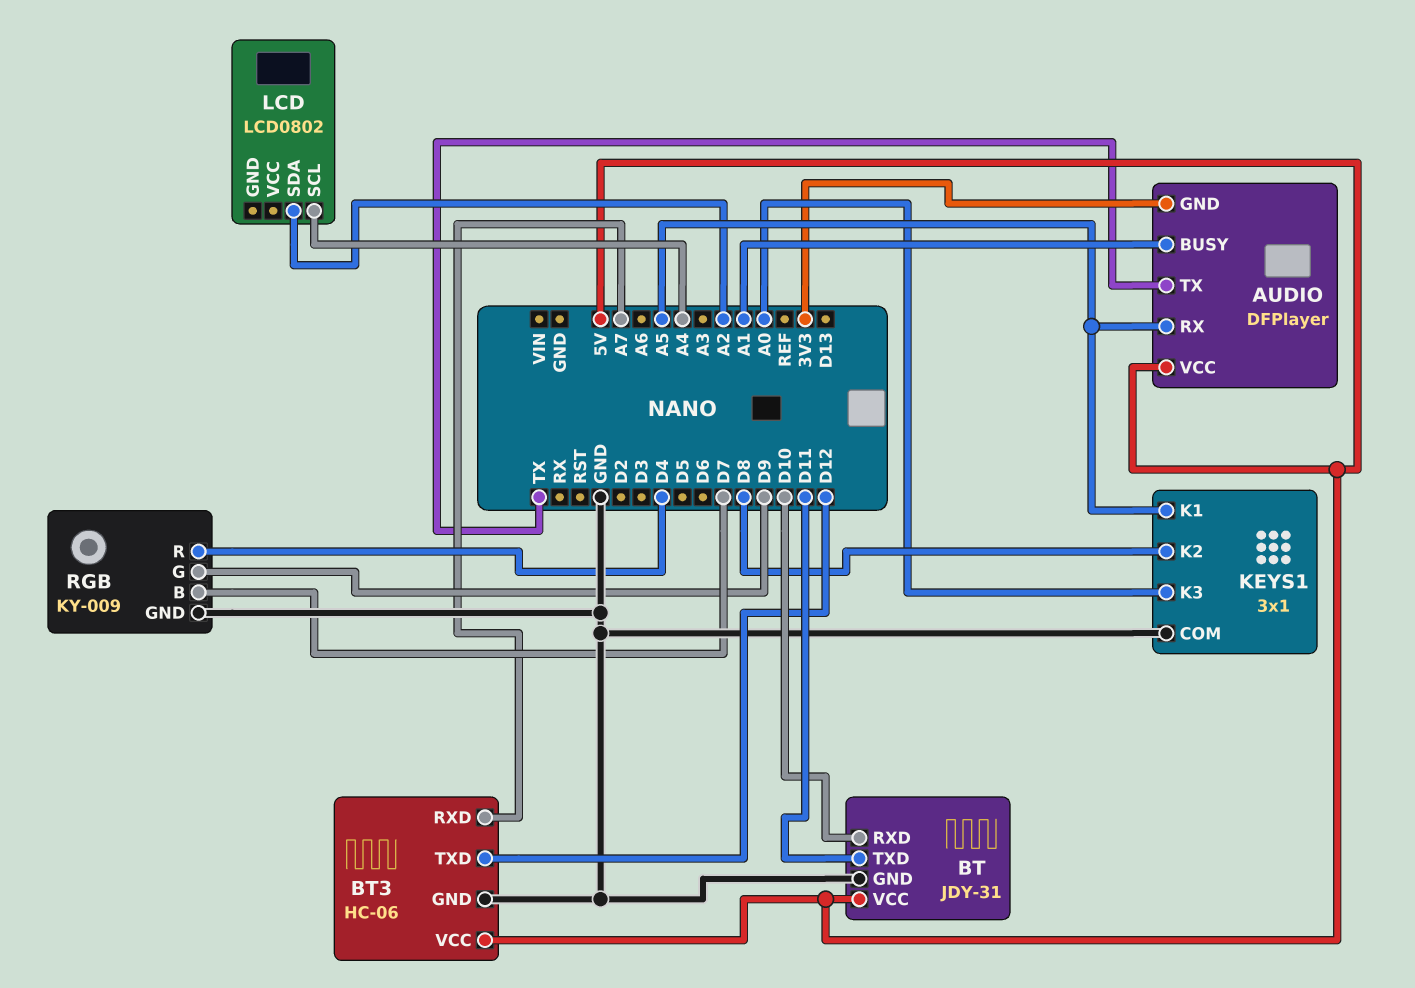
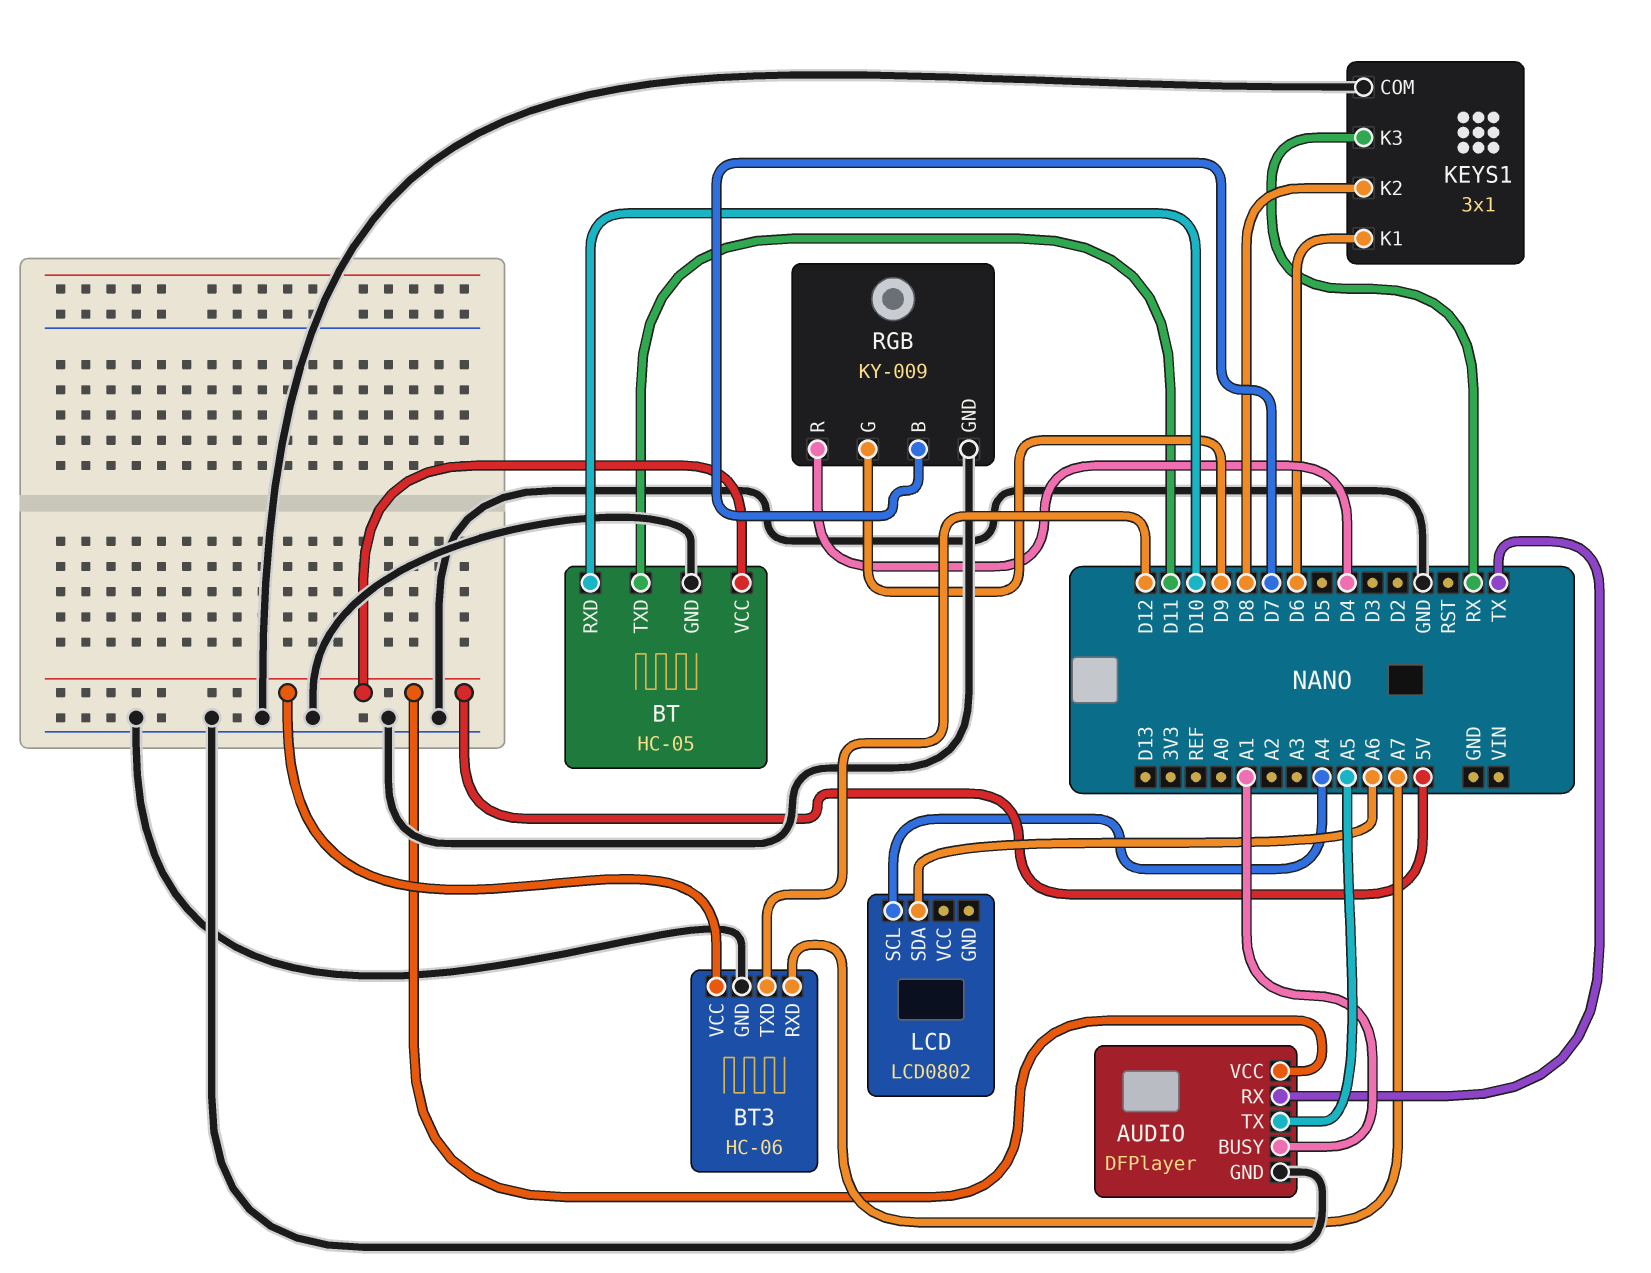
AUDIO pin GND: 3V3 -> GND
AUDIO pin RX: A5 -> TX
AUDIO pin TX: TX -> A5
BT: JDY-31 -> HC-05
KEYS1 pin K1: A5 -> D6
KEYS1 pin K3: A0 -> RX
LCD pin SDA: A2 -> A6

